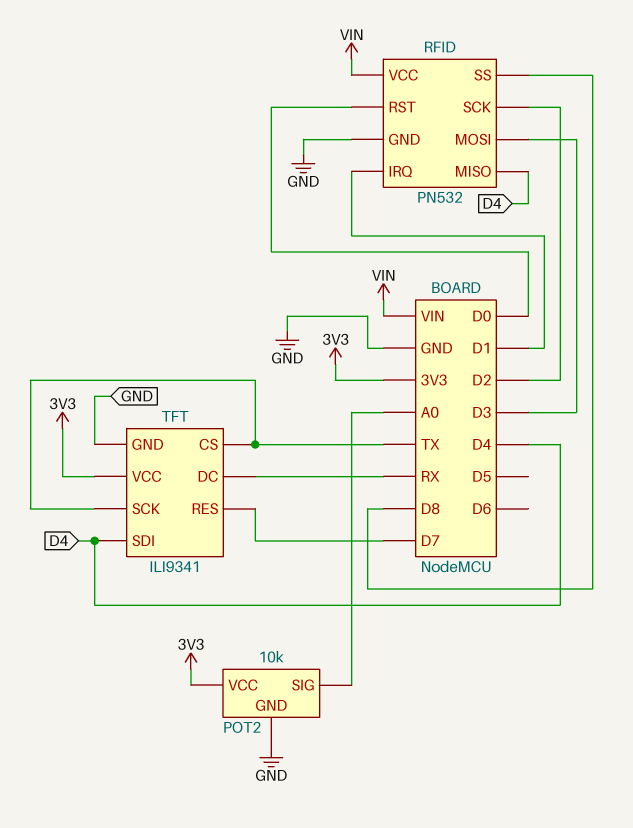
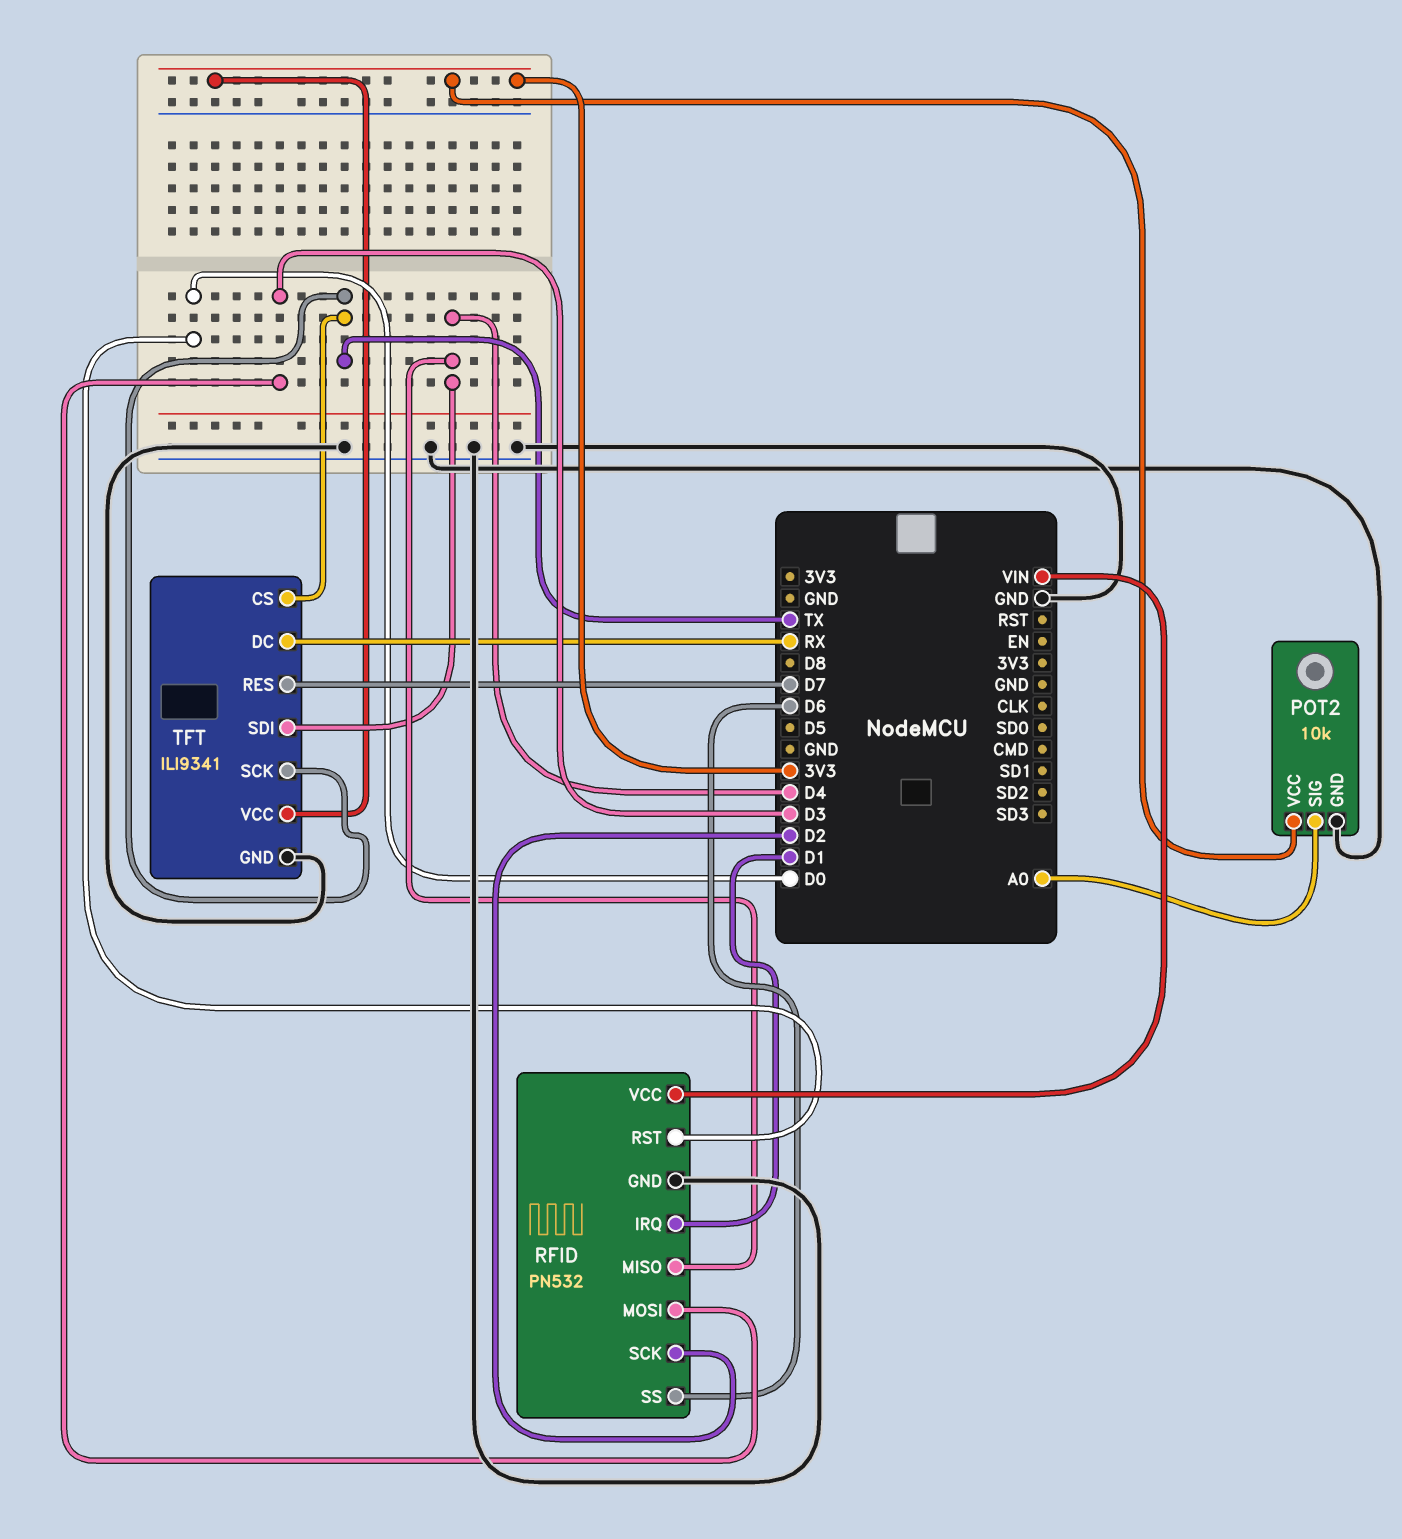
RFID pin SS: D8 -> D6

